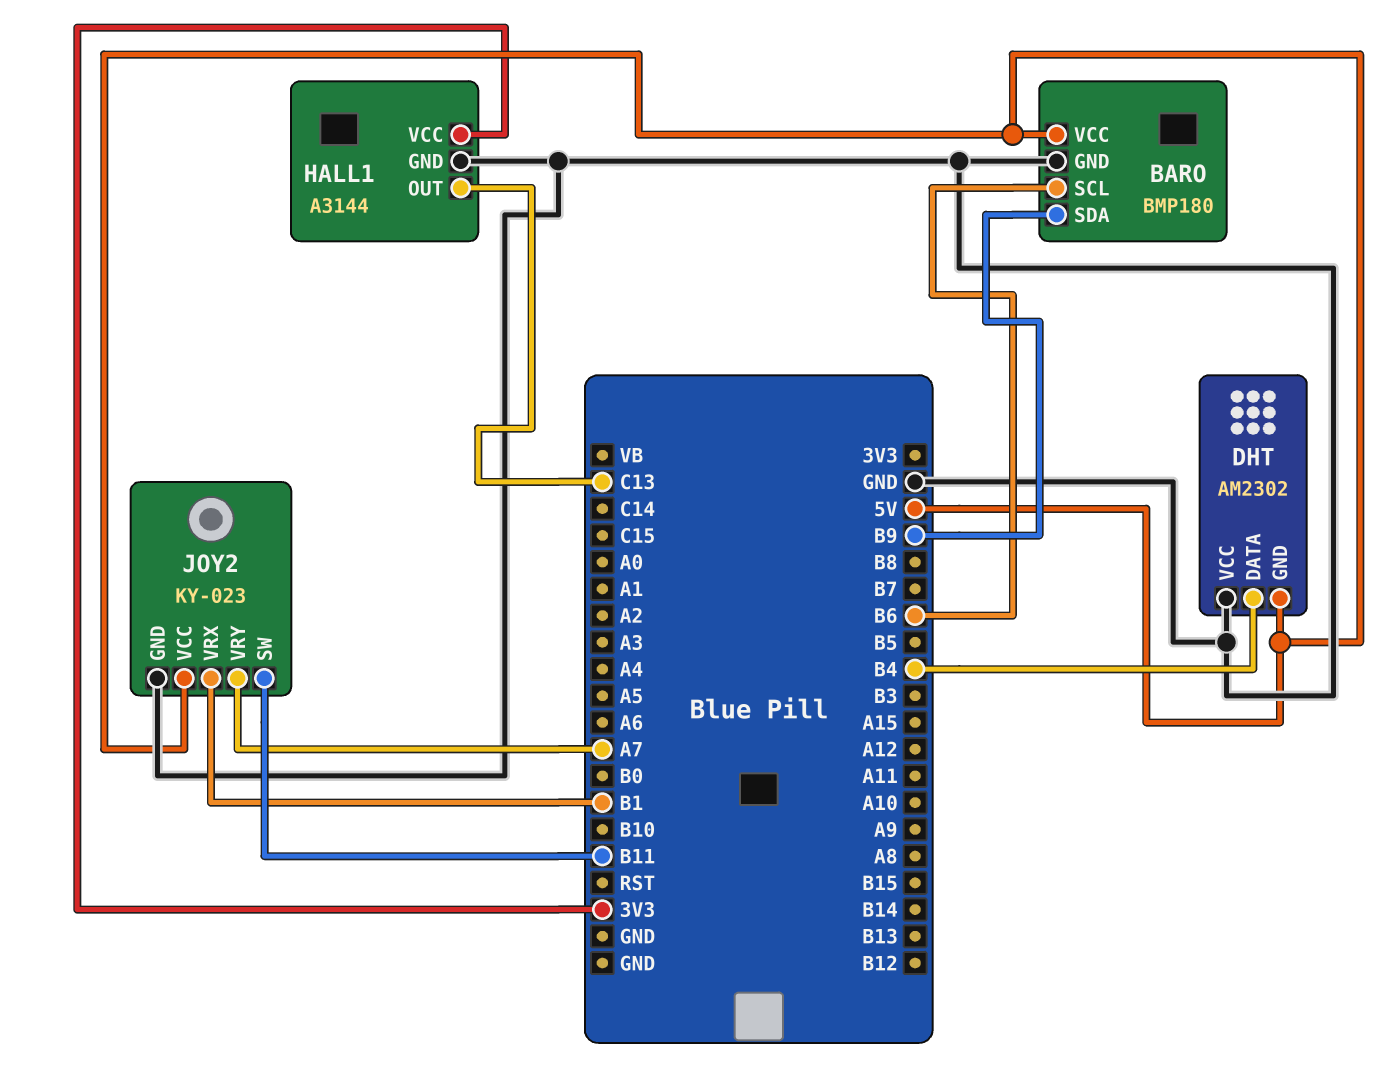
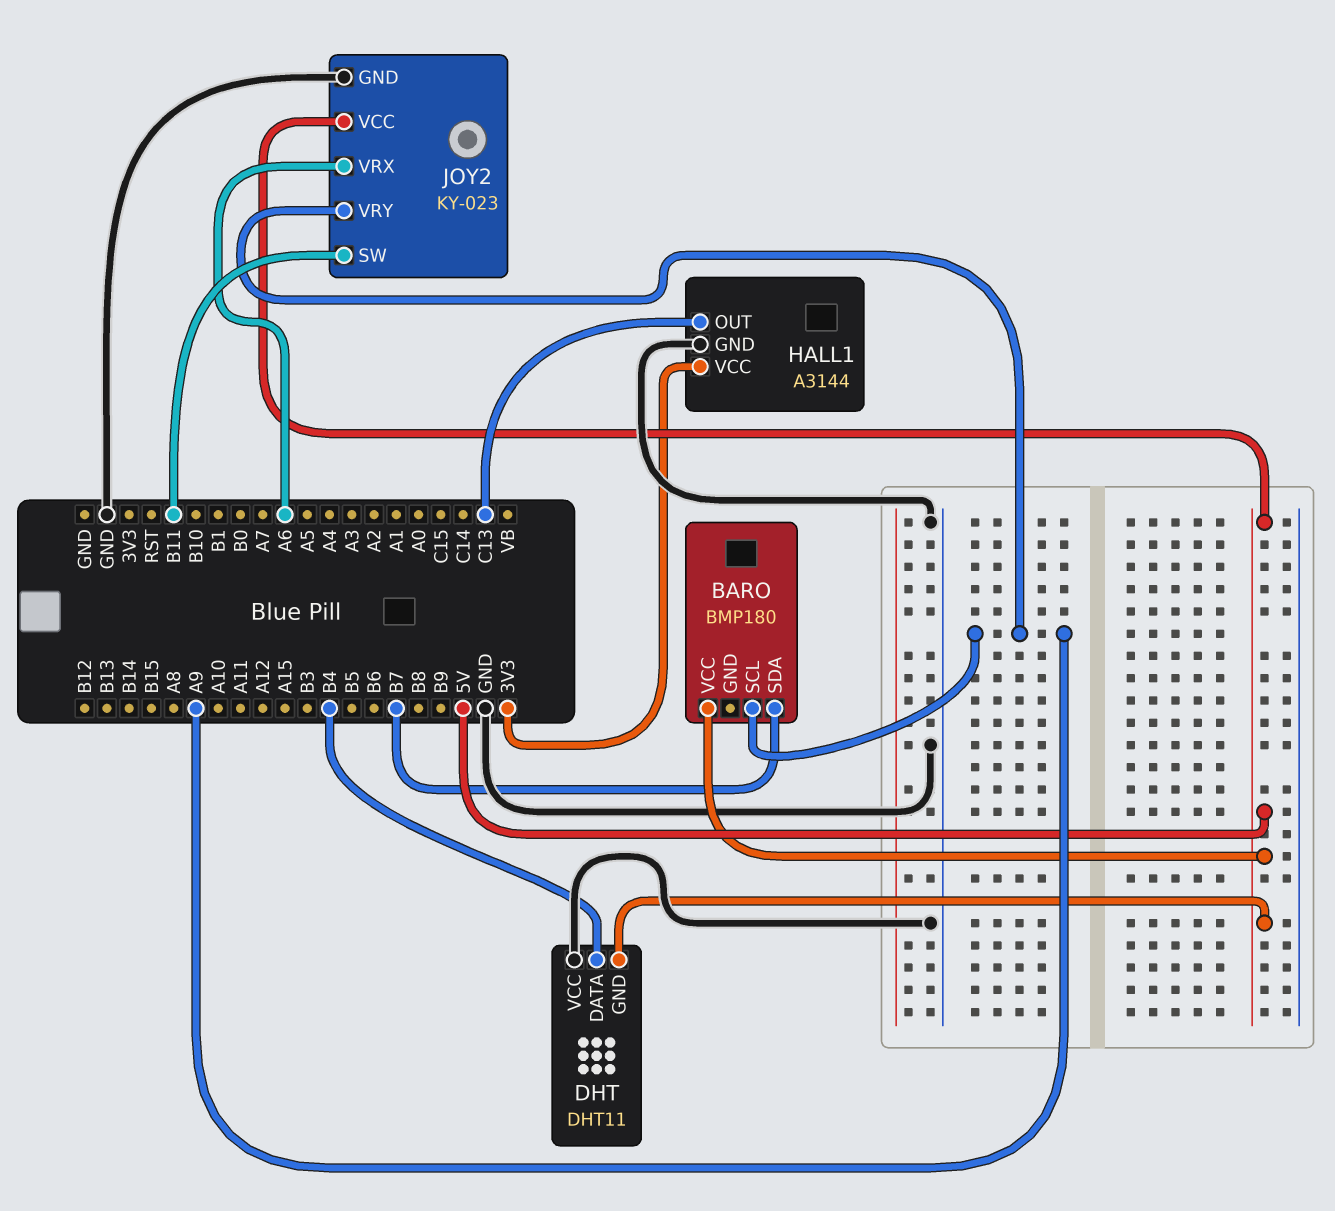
BARO pin GND: GND -> none
BARO pin SCL: B6 -> A9
BARO pin SDA: B9 -> B7
DHT: AM2302 -> DHT11
JOY2 pin VRX: B1 -> A6
JOY2 pin VRY: A7 -> A9

